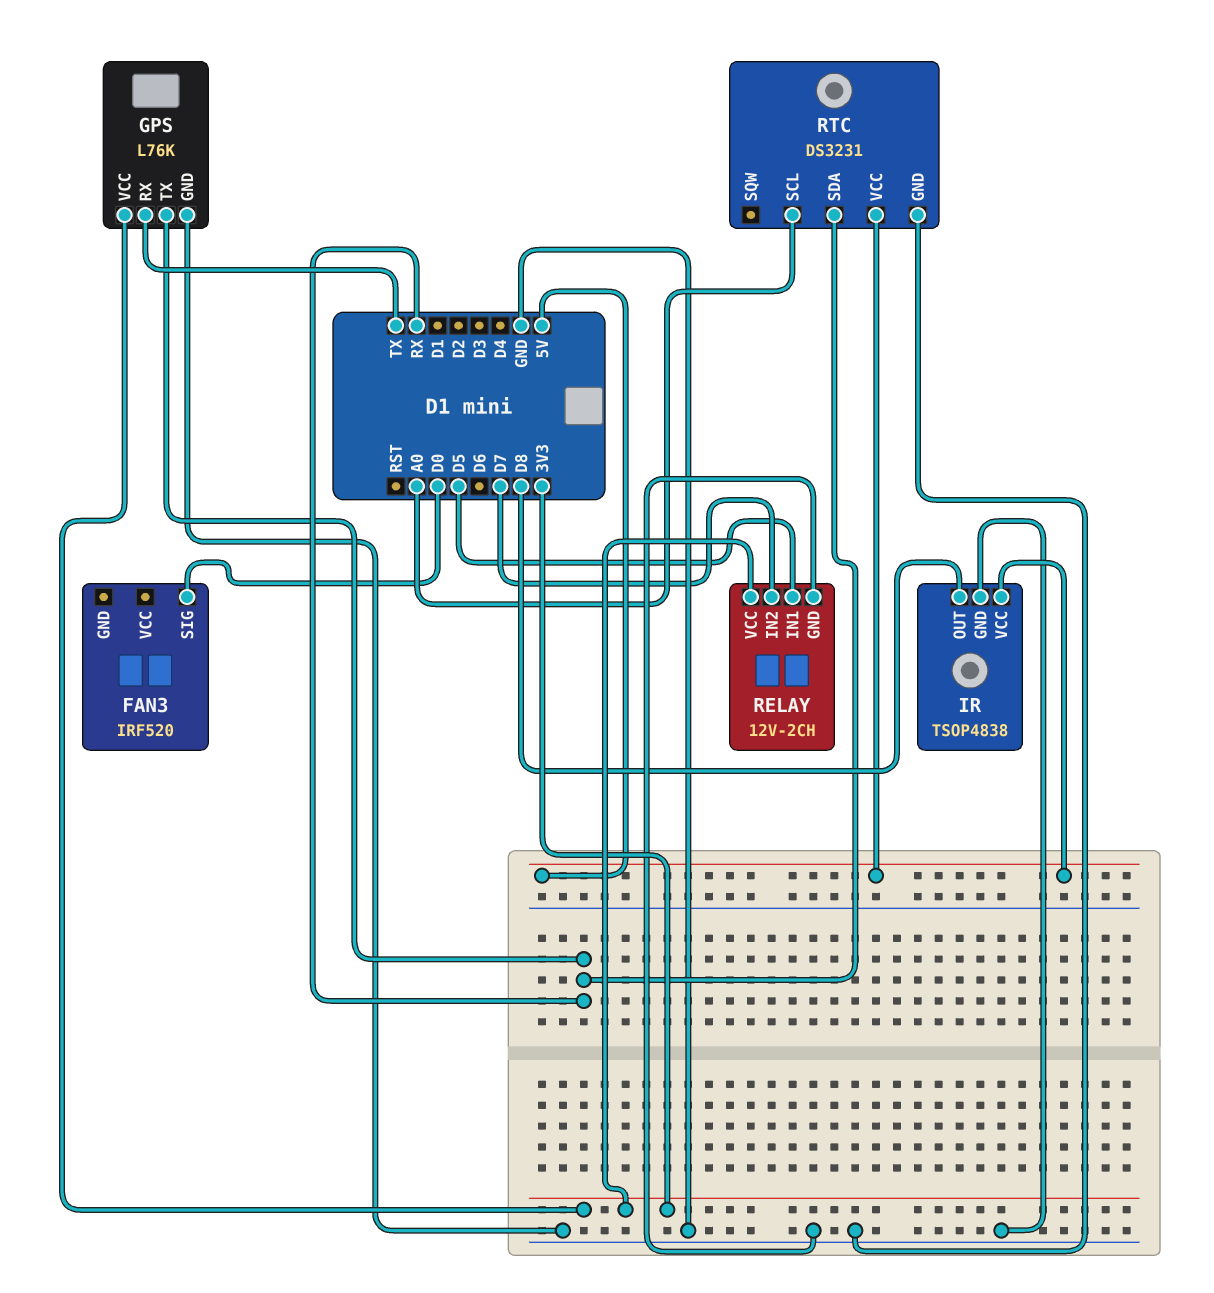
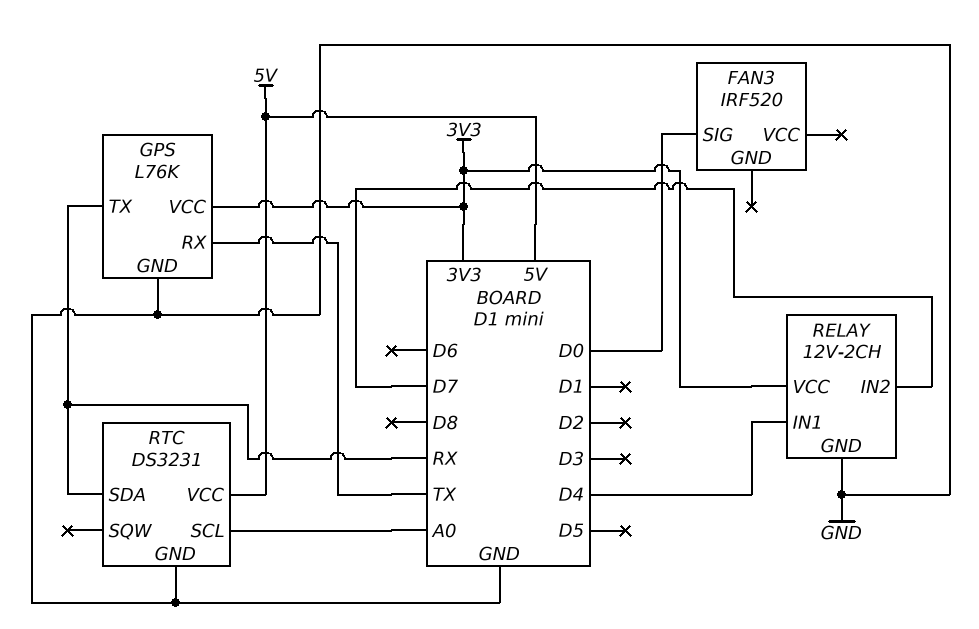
IR: TSOP4838 -> none
IR pin GND: GND -> none
IR pin OUT: D8 -> none
IR pin VCC: 5V -> none
RELAY pin IN1: D5 -> D4

